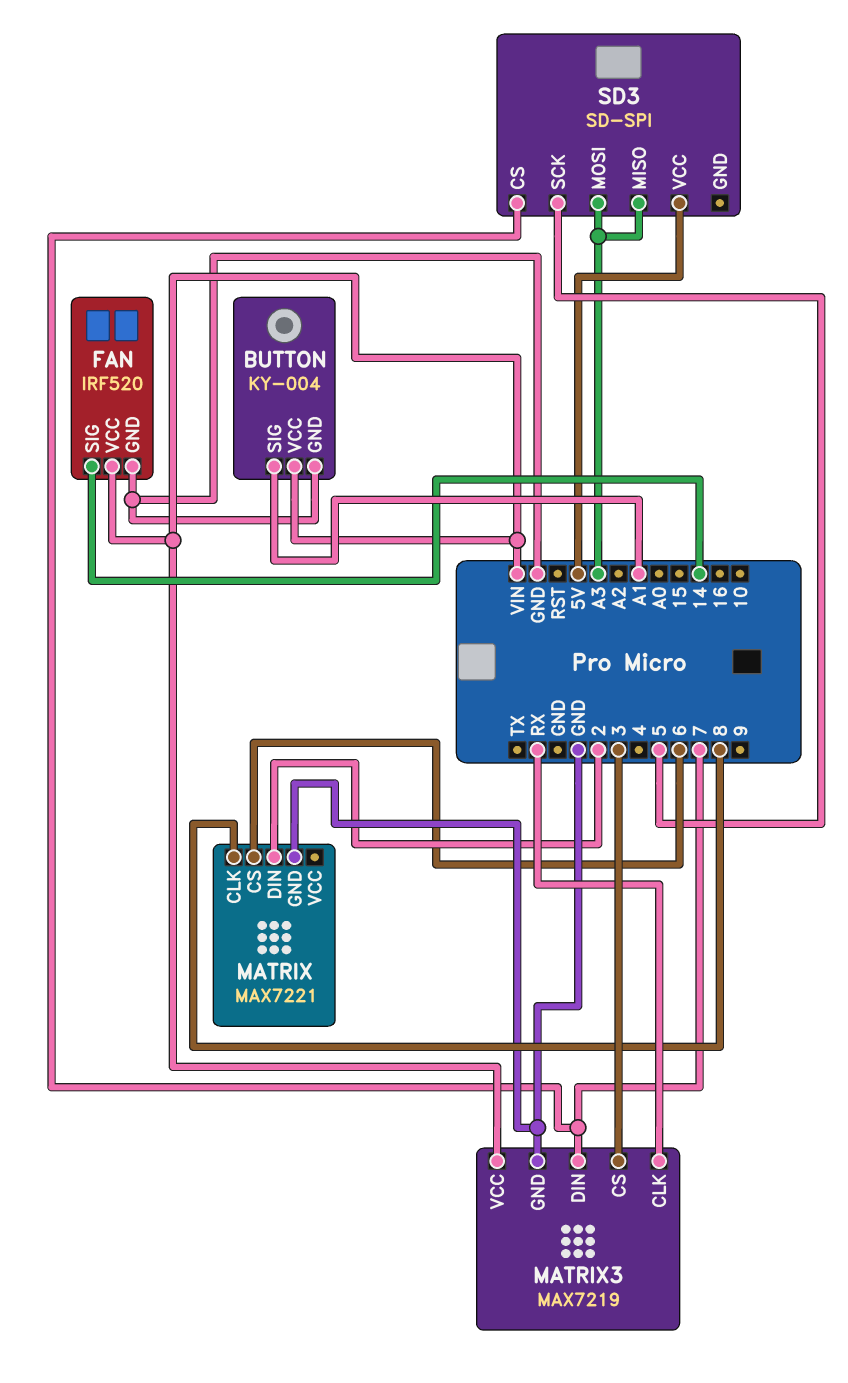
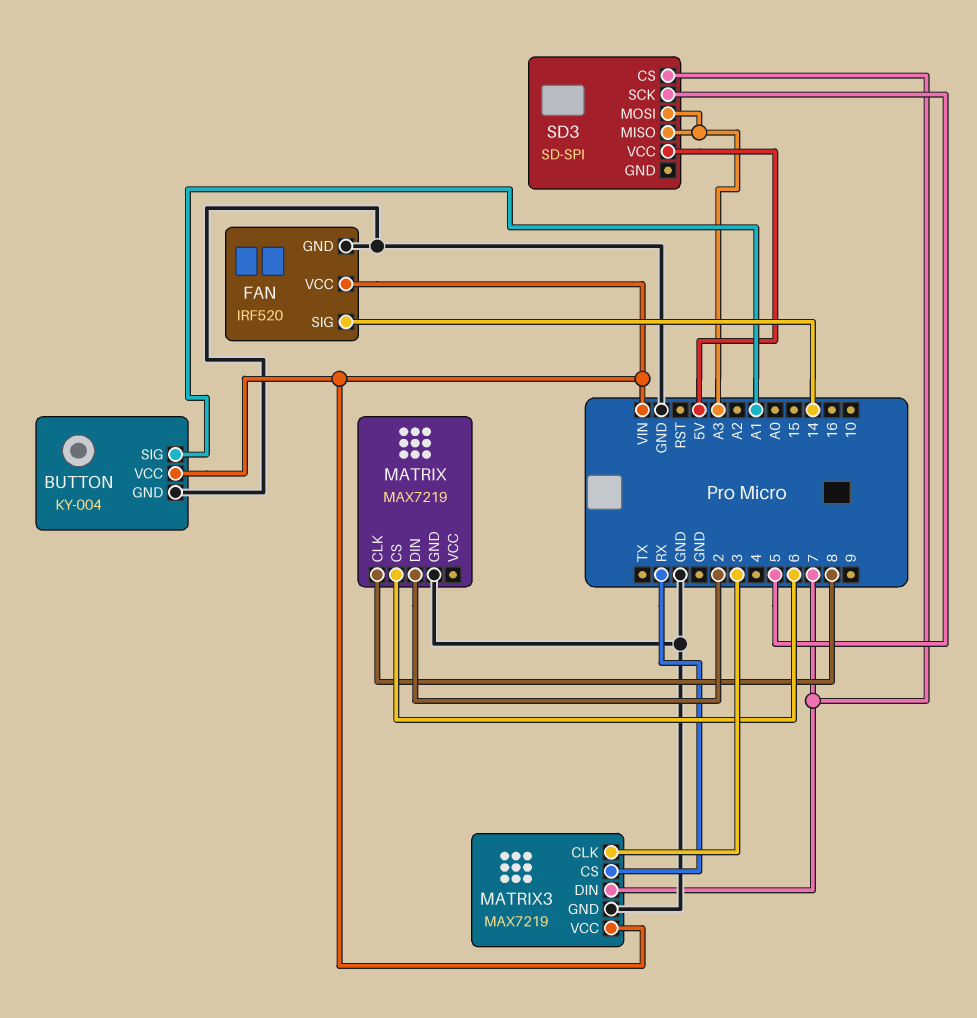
MATRIX: MAX7221 -> MAX7219
MATRIX3 pin CLK: RX -> 3
MATRIX3 pin CS: 3 -> RX

